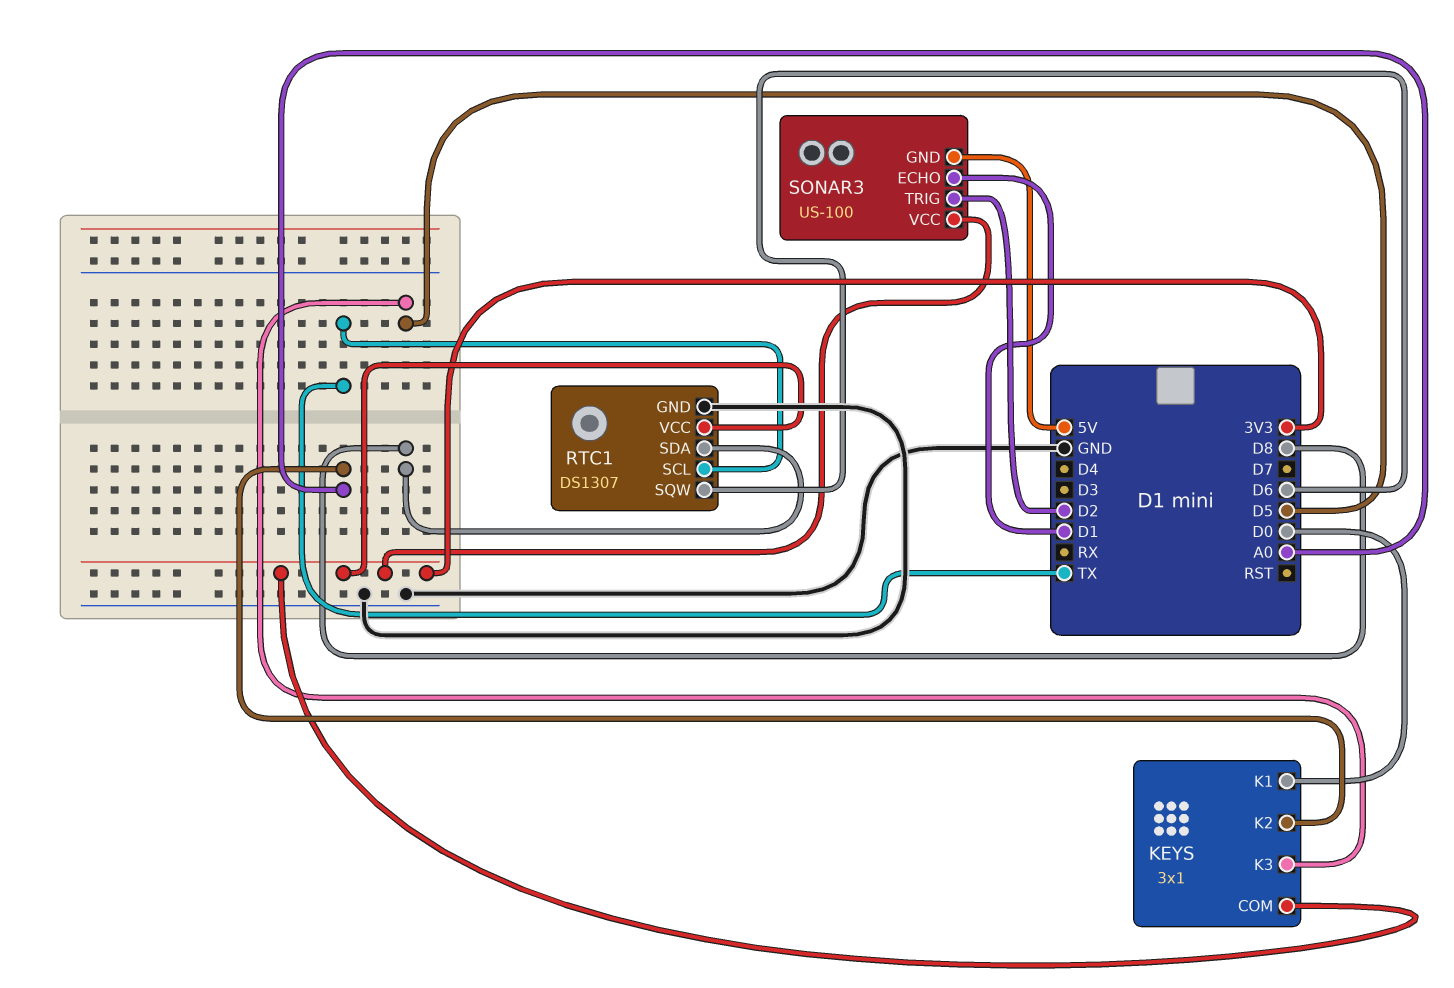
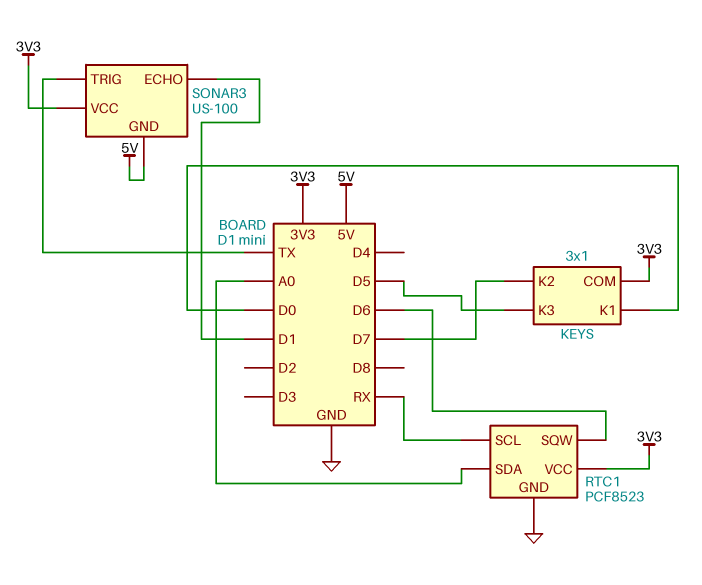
KEYS pin K2: A0 -> D7
RTC1: DS1307 -> PCF8523
RTC1 pin SCL: TX -> RX
RTC1 pin SDA: D8 -> A0
SONAR3 pin TRIG: D2 -> TX

